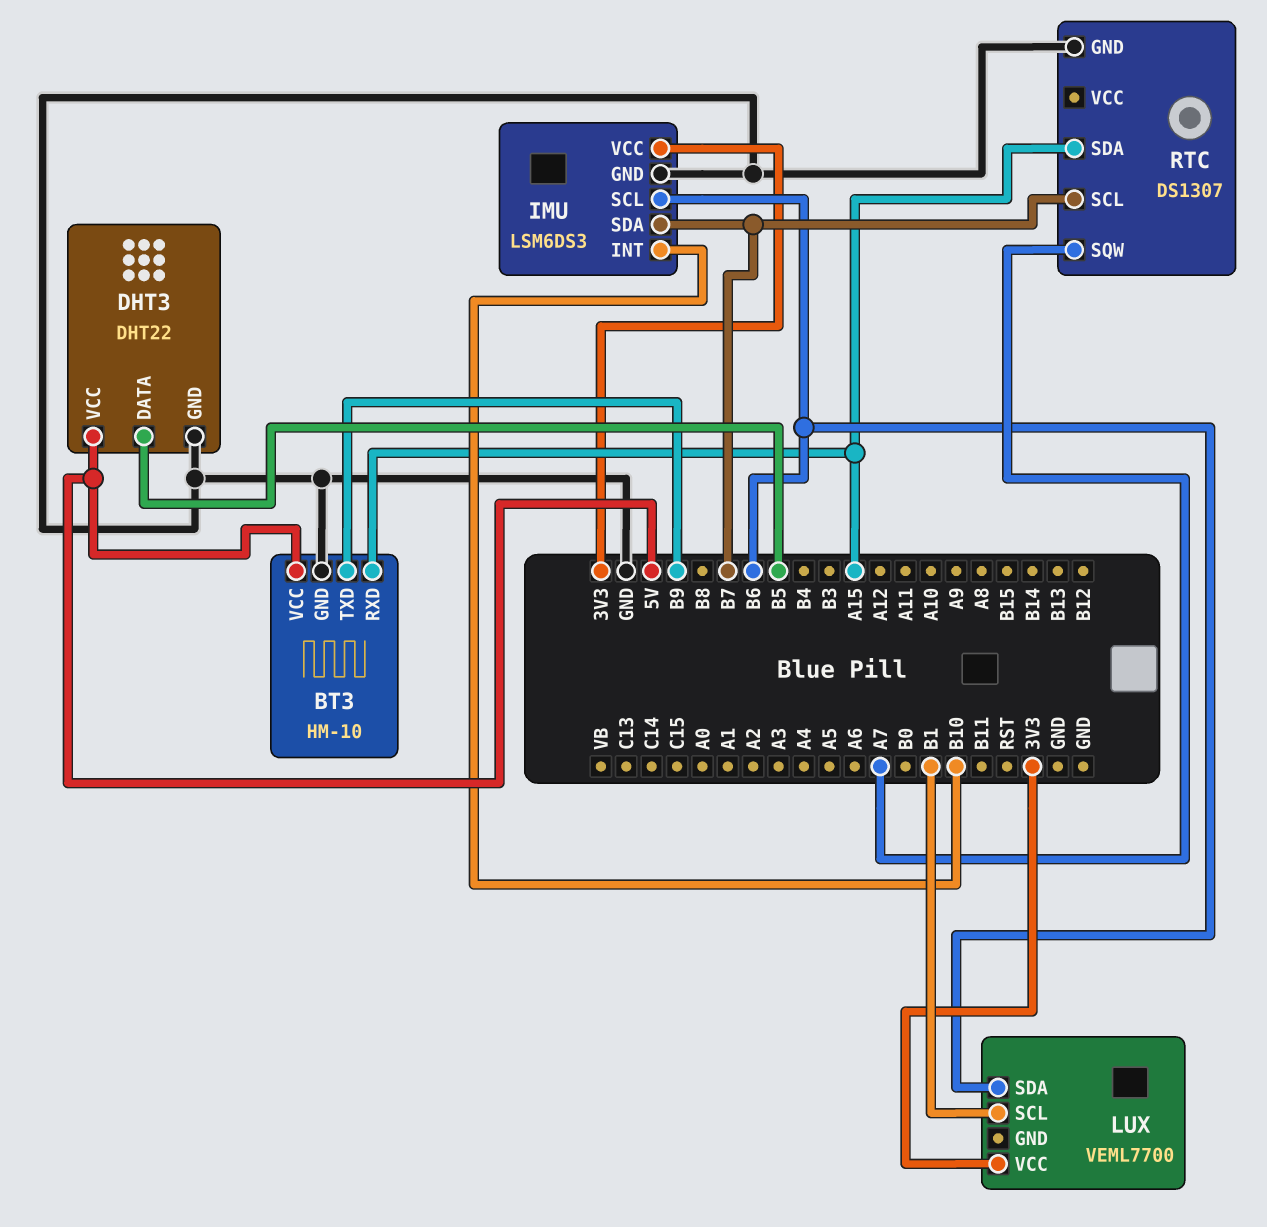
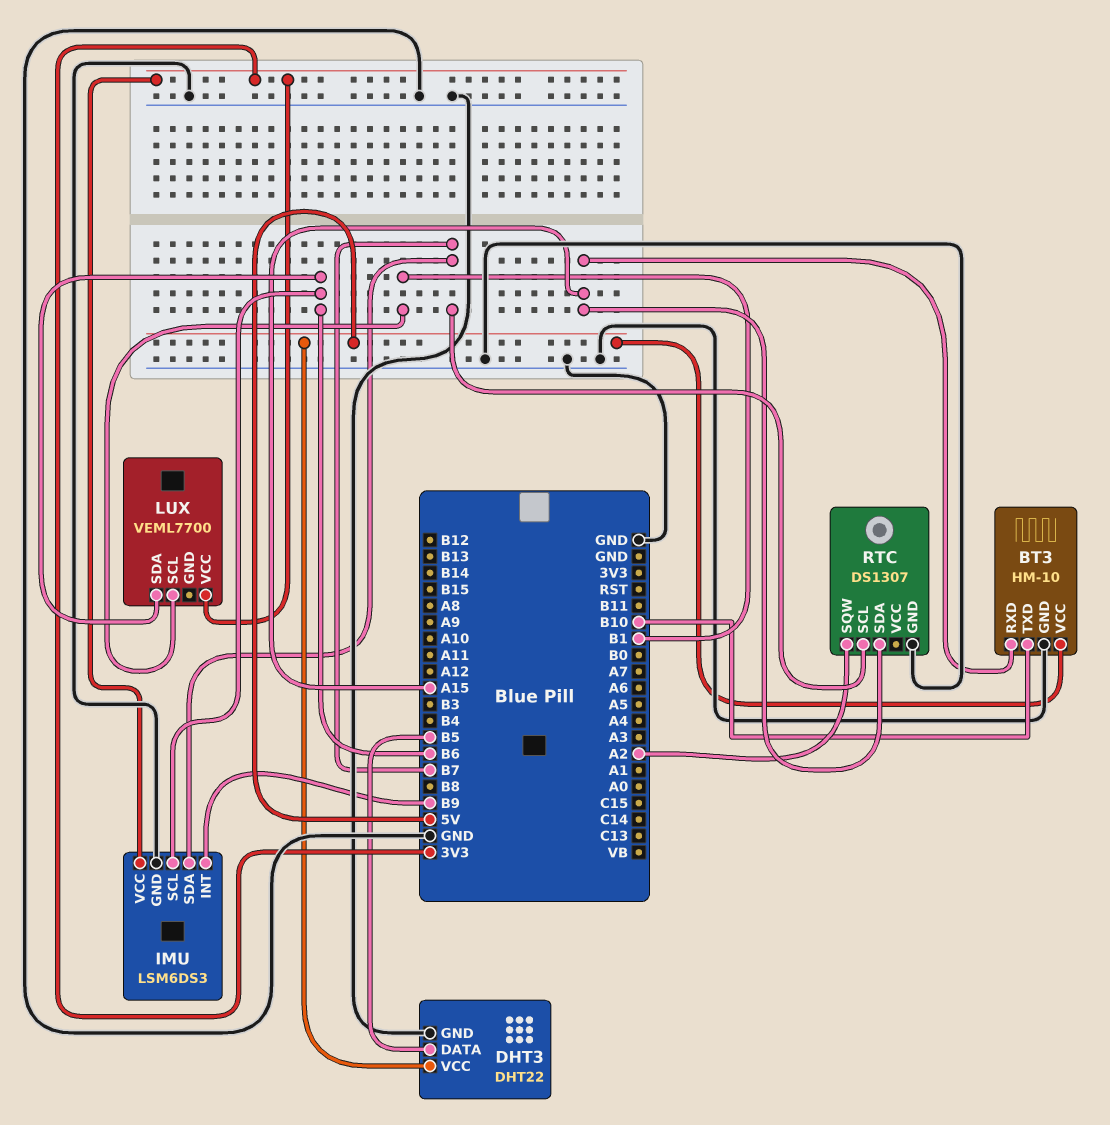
BT3 pin TXD: B9 -> B10
IMU pin INT: B10 -> B9
RTC pin SQW: A7 -> A2

